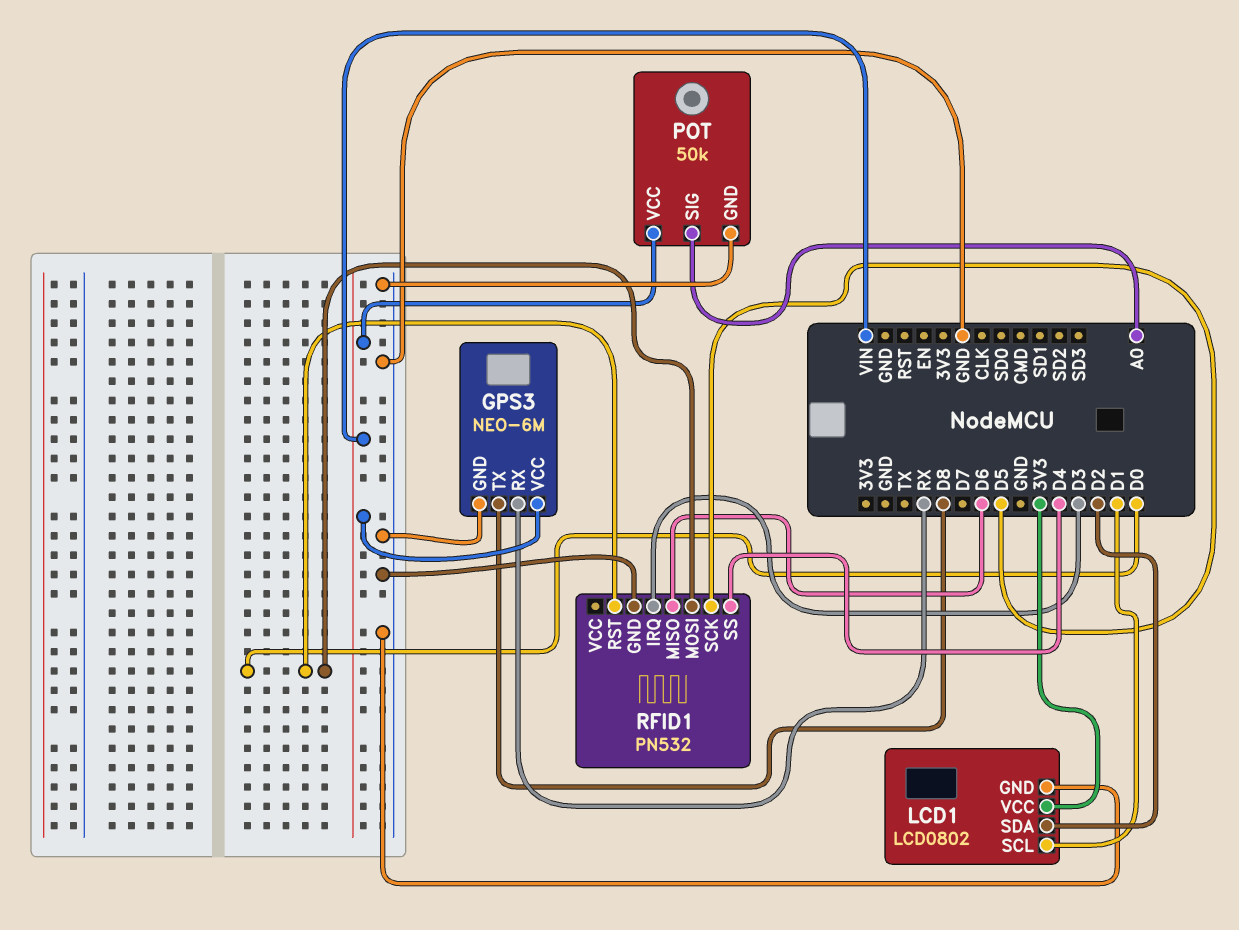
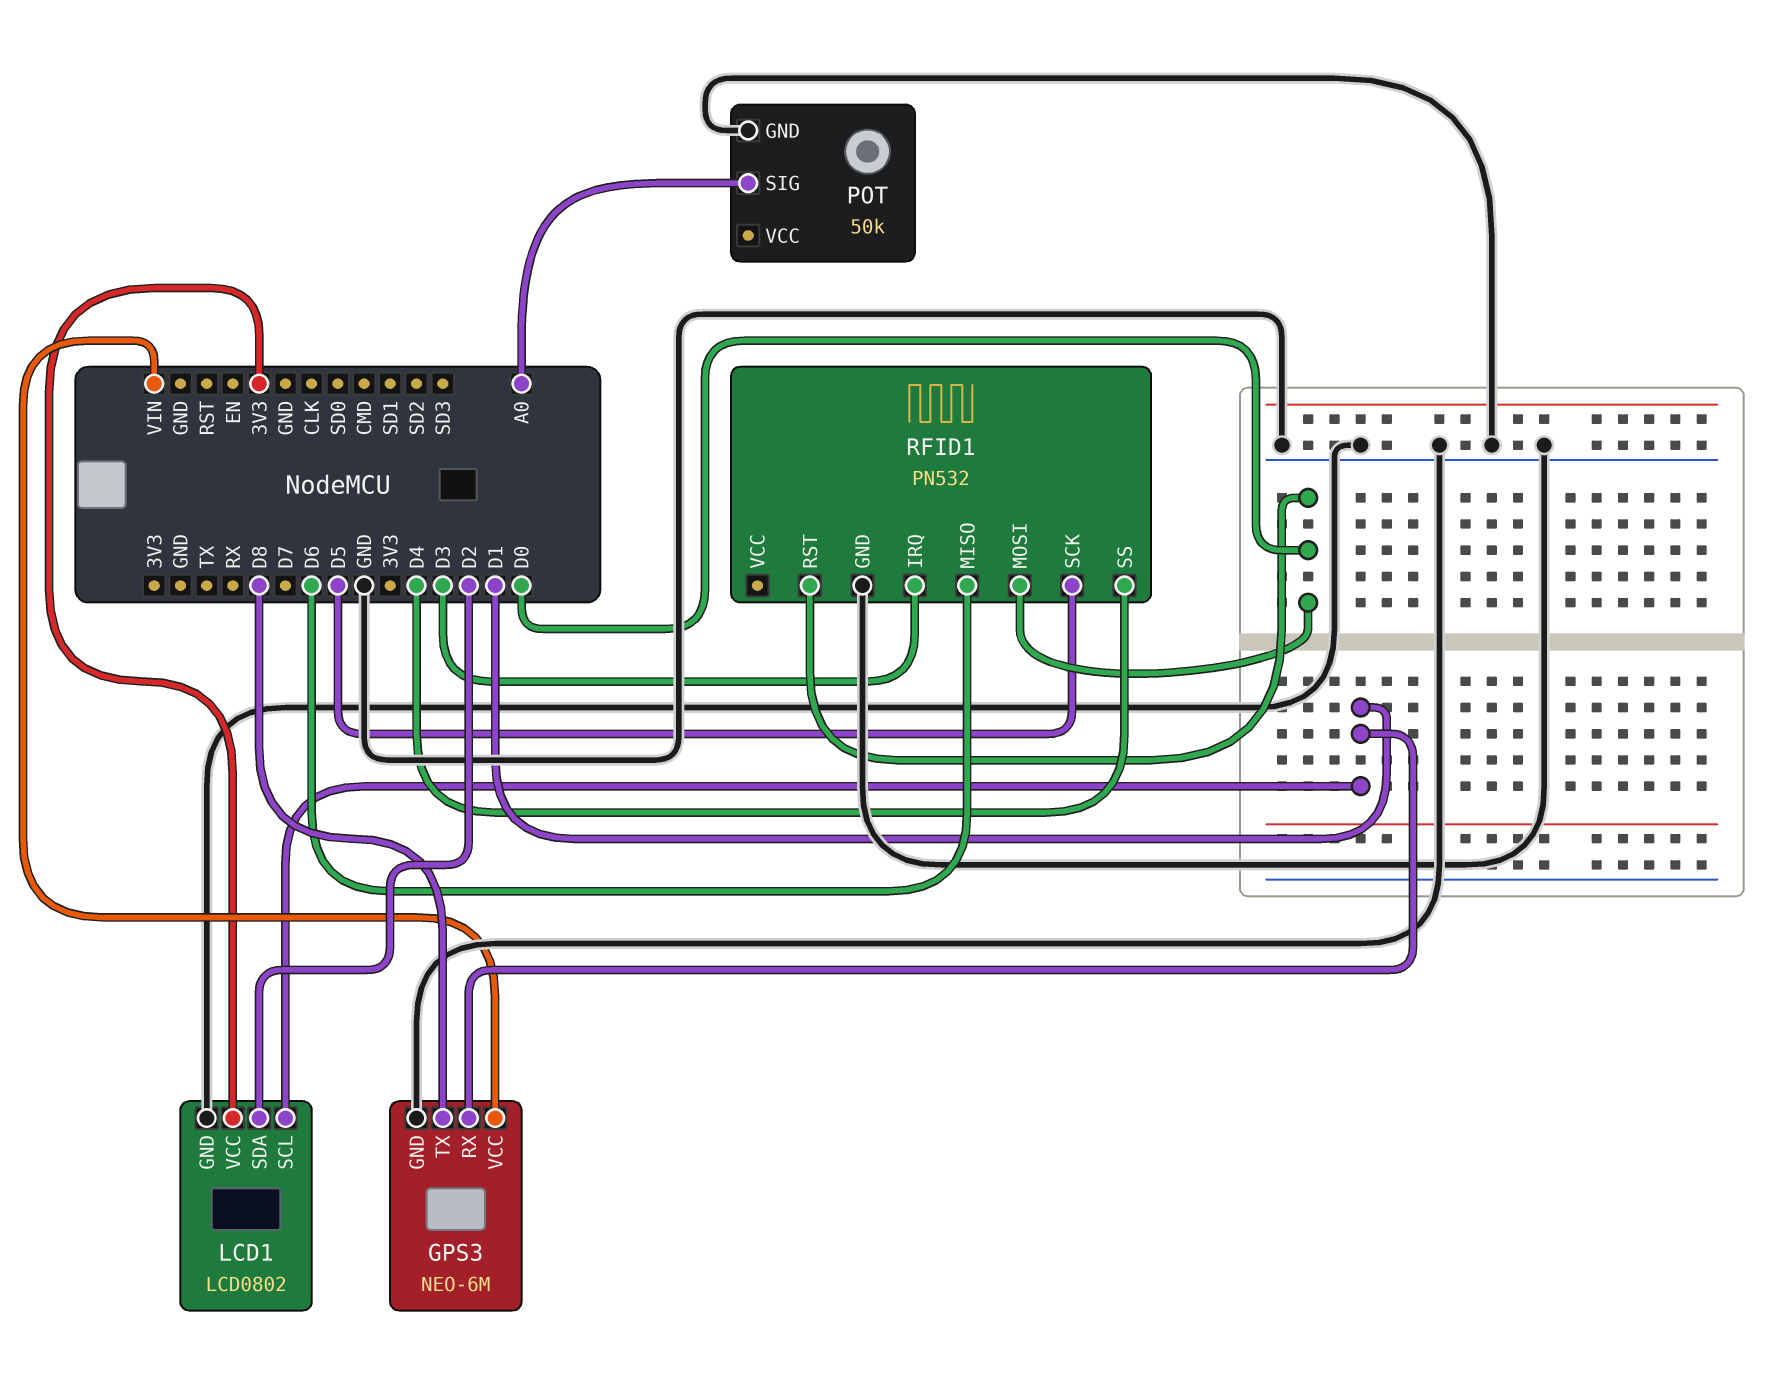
GPS3 pin RX: RX -> D1
POT pin VCC: VIN -> none

